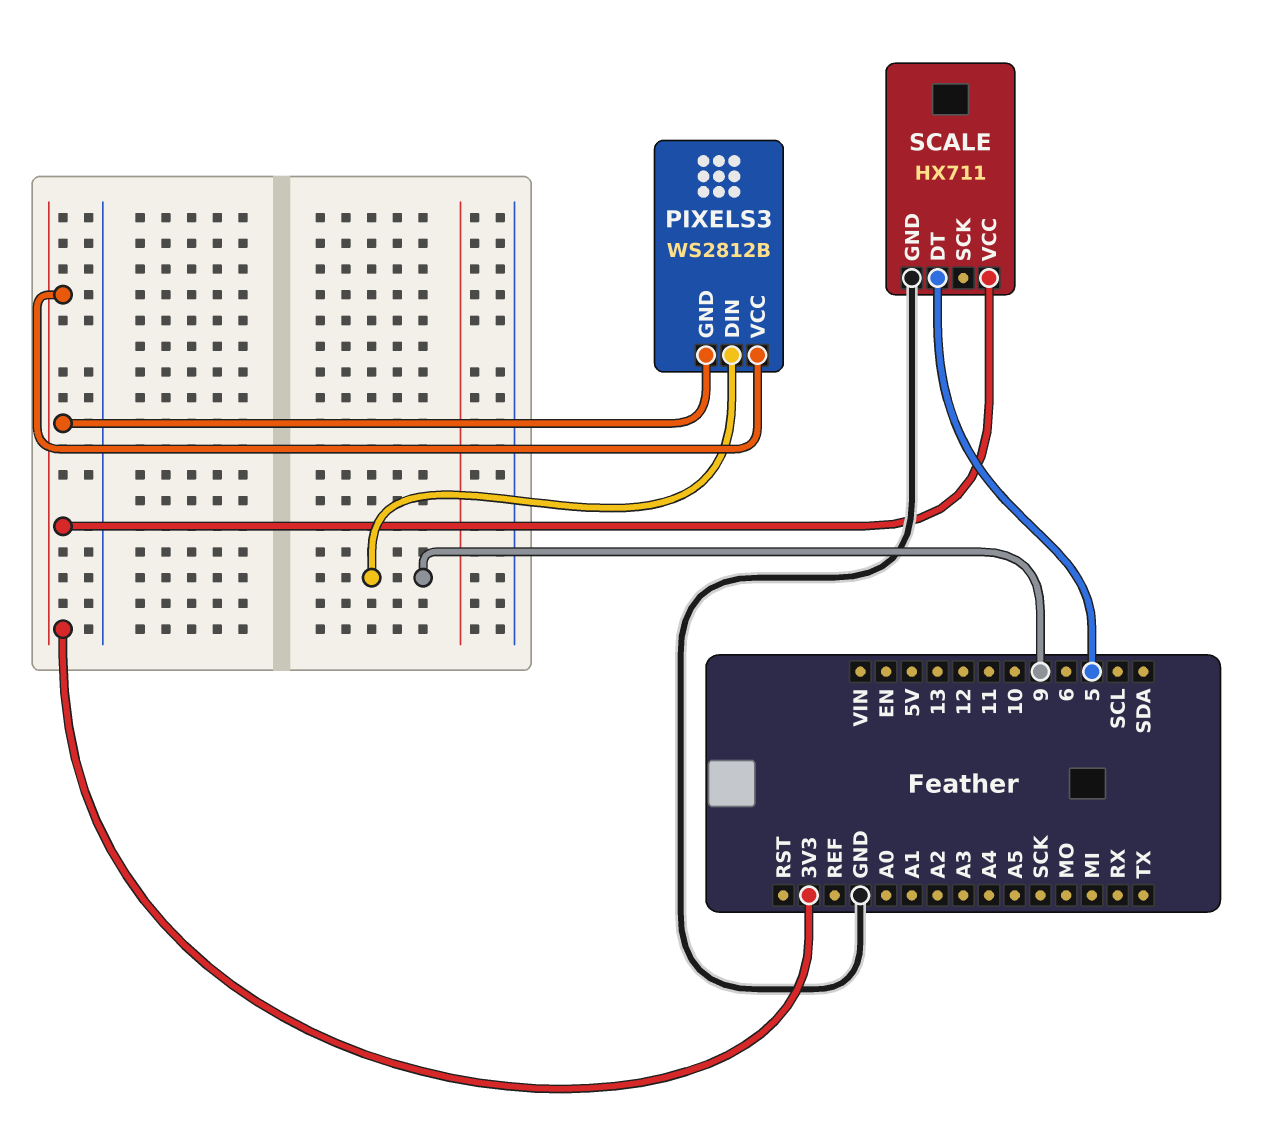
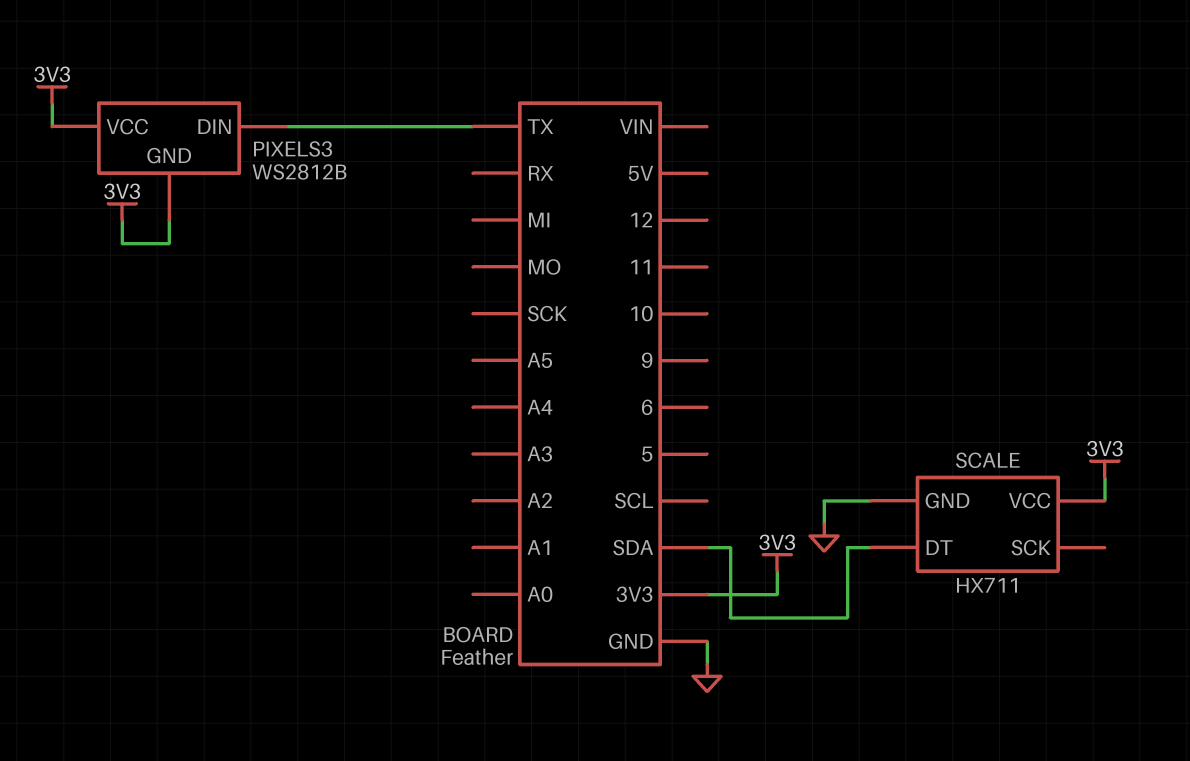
PIXELS3 pin DIN: 9 -> TX
SCALE pin DT: 5 -> SDA

